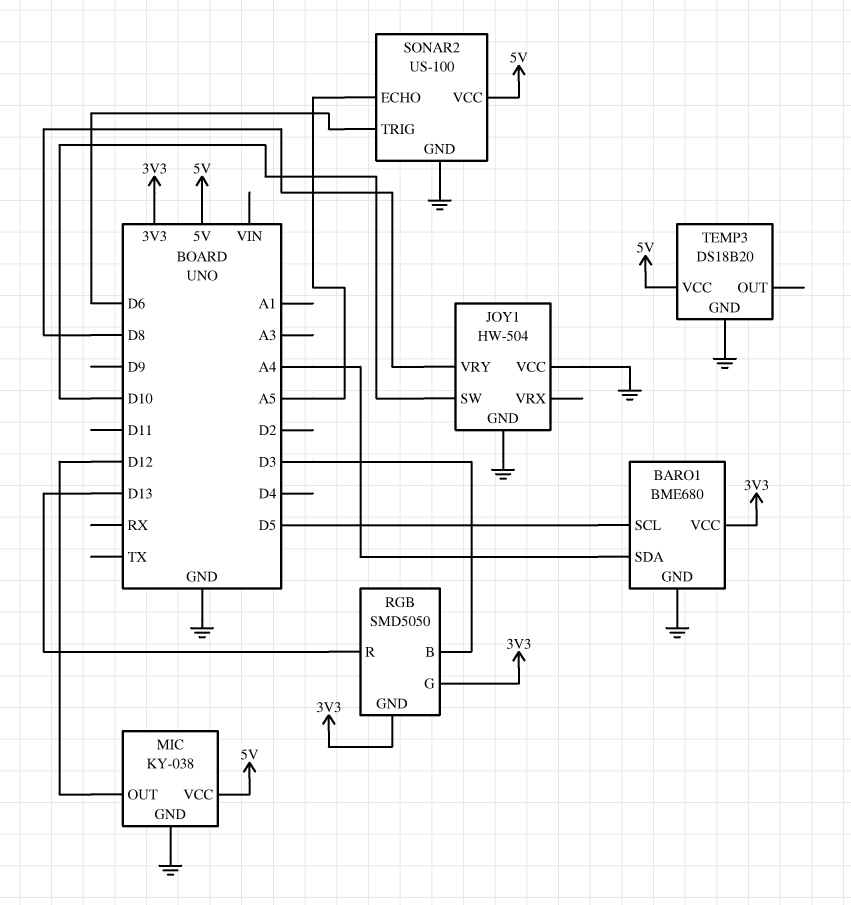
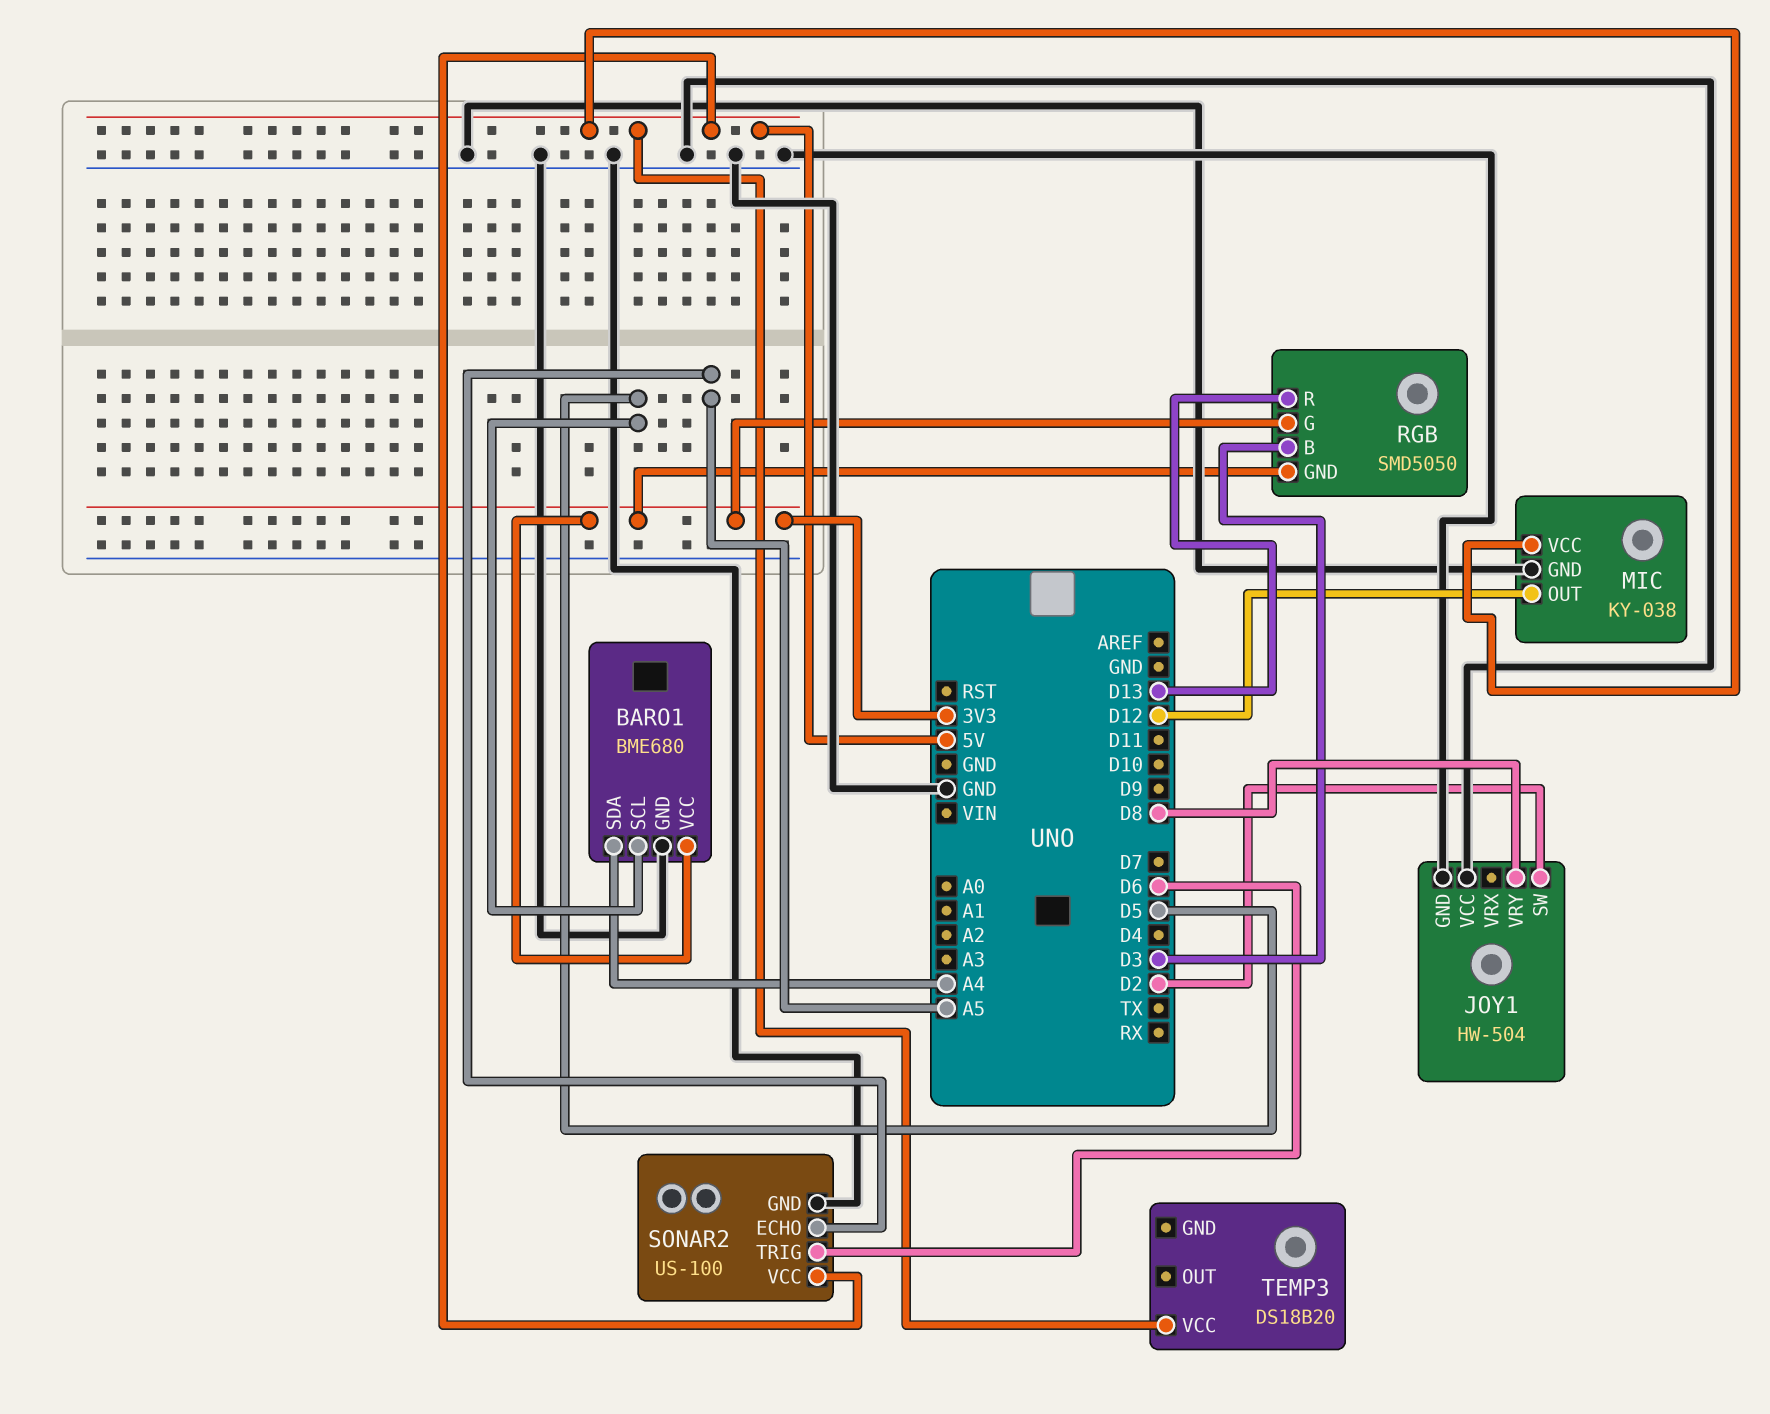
JOY1 pin SW: D10 -> D2
TEMP3 pin GND: GND -> none

